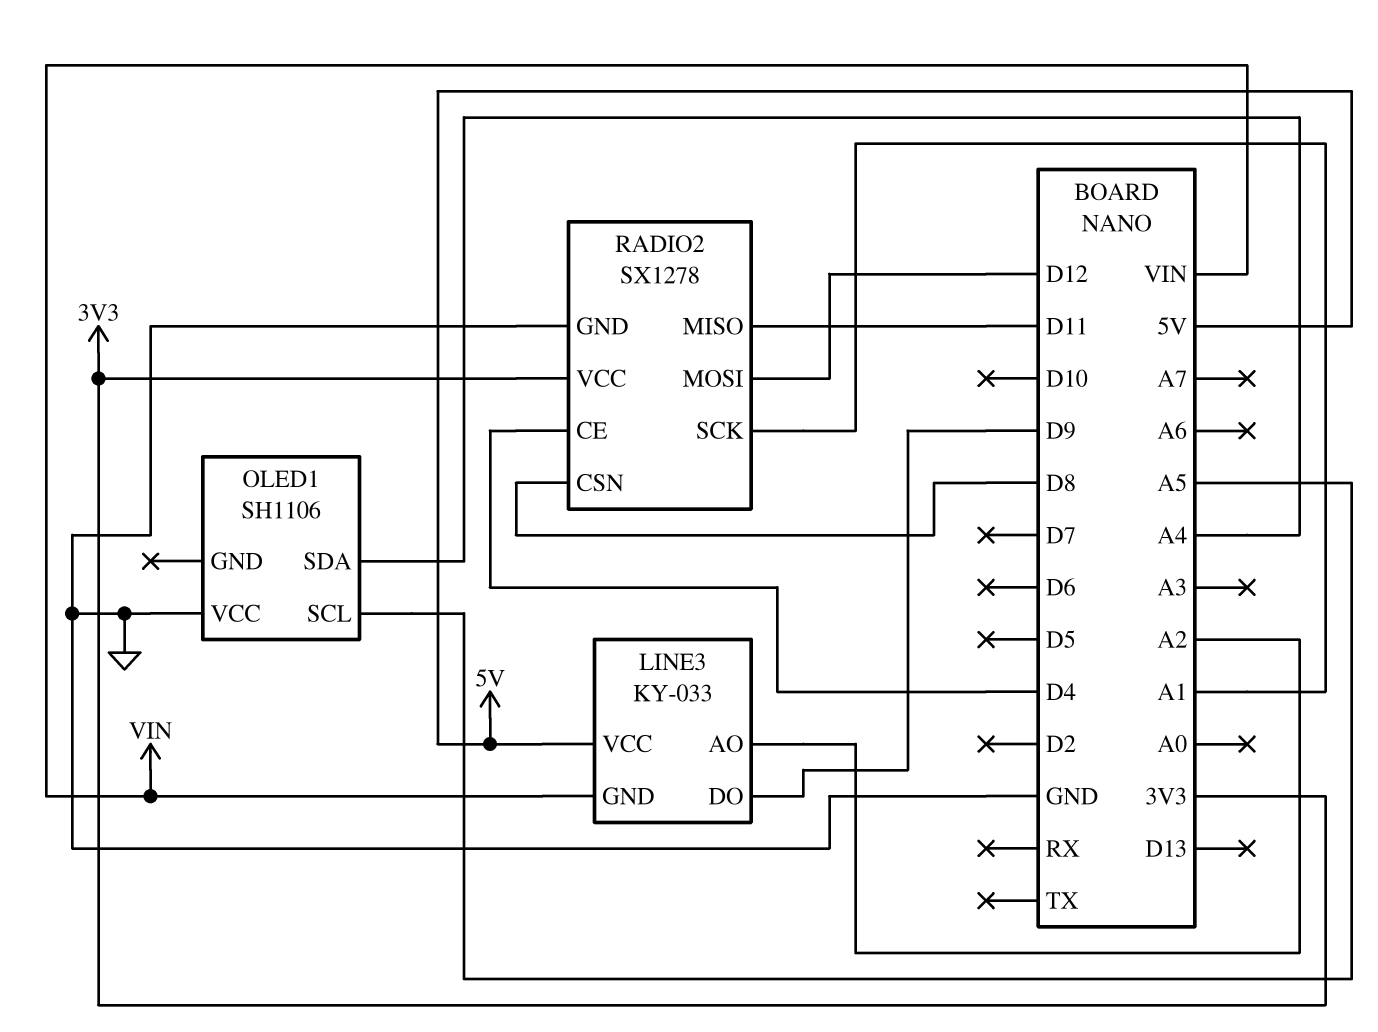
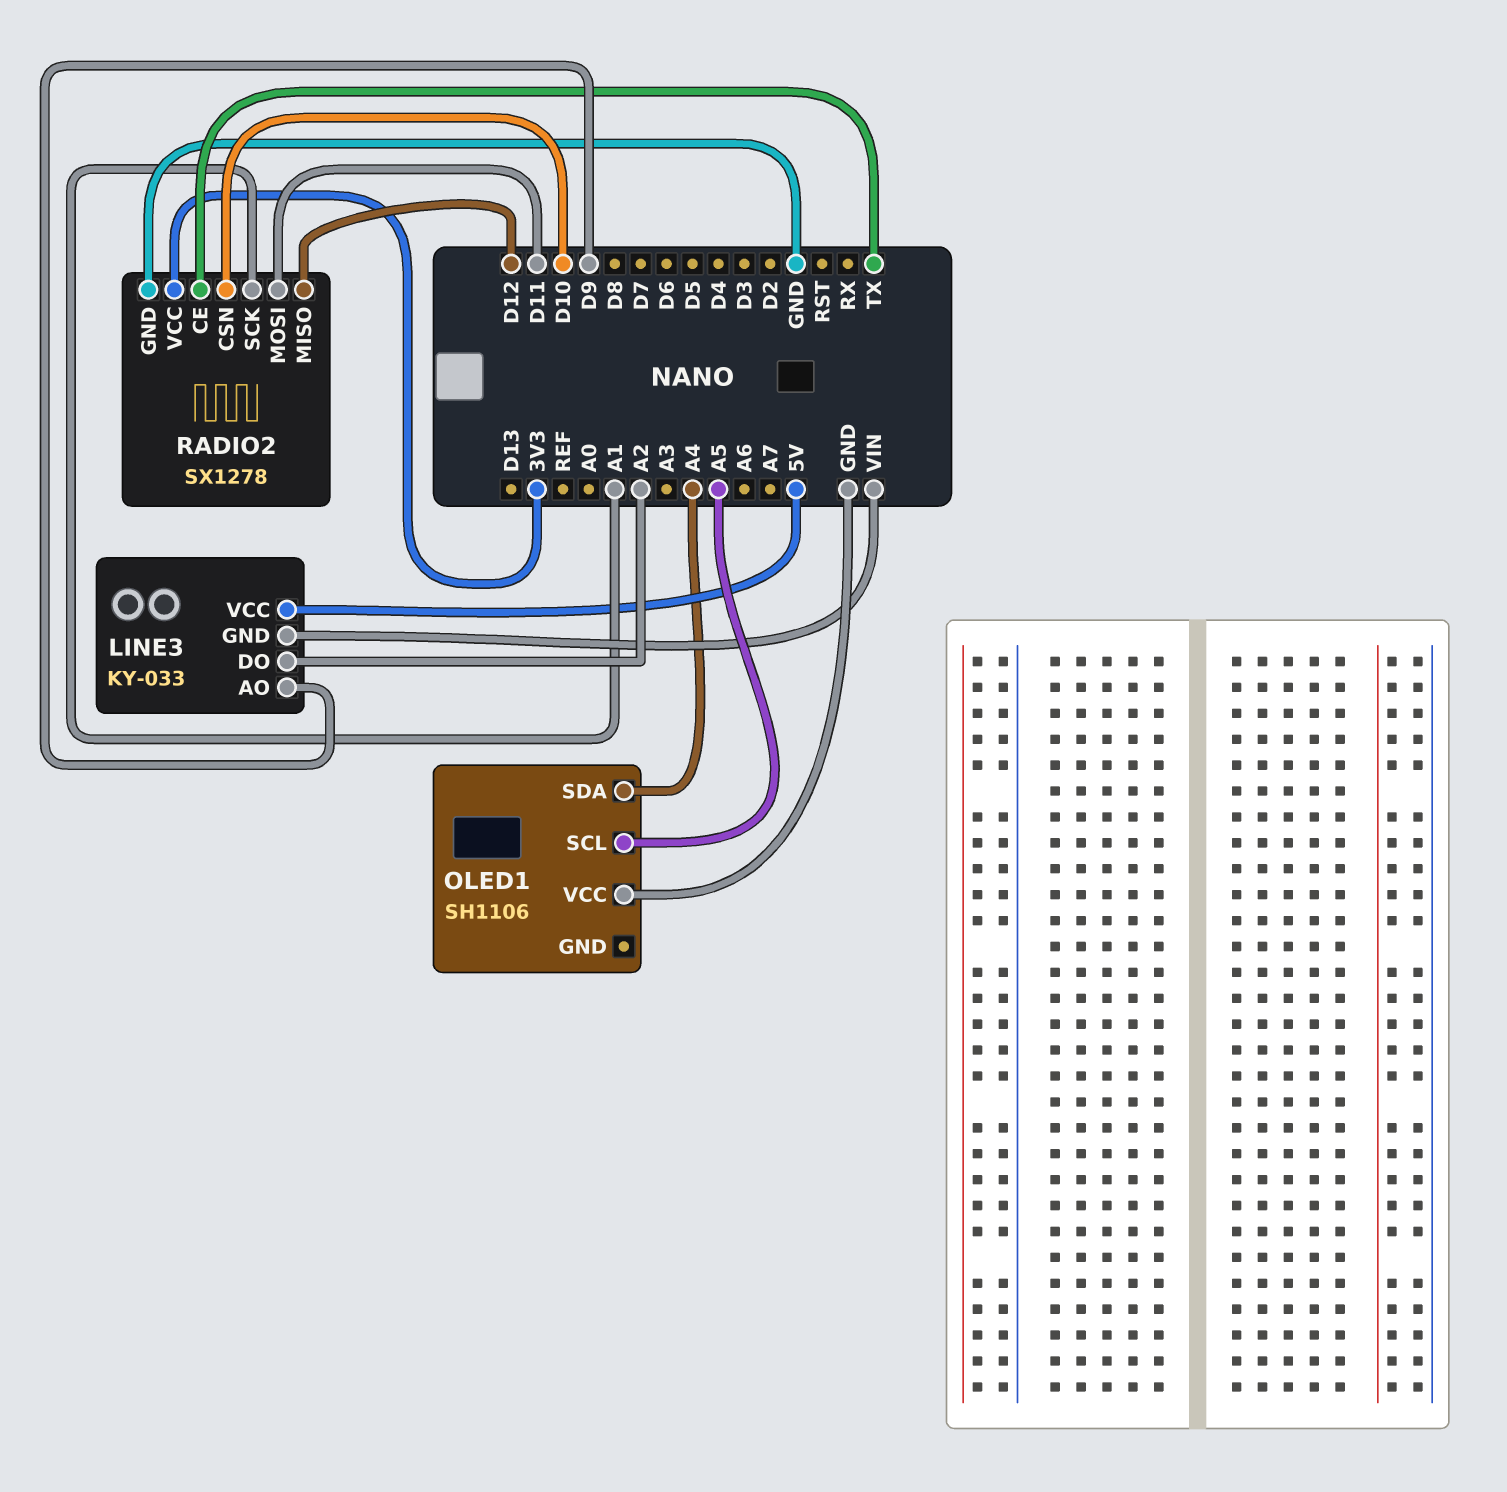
LINE3 pin AO: A2 -> D9
LINE3 pin DO: D9 -> A2
RADIO2 pin CE: D4 -> TX
RADIO2 pin CSN: D8 -> D10
RADIO2 pin MISO: D11 -> D12
RADIO2 pin MOSI: D12 -> D11

